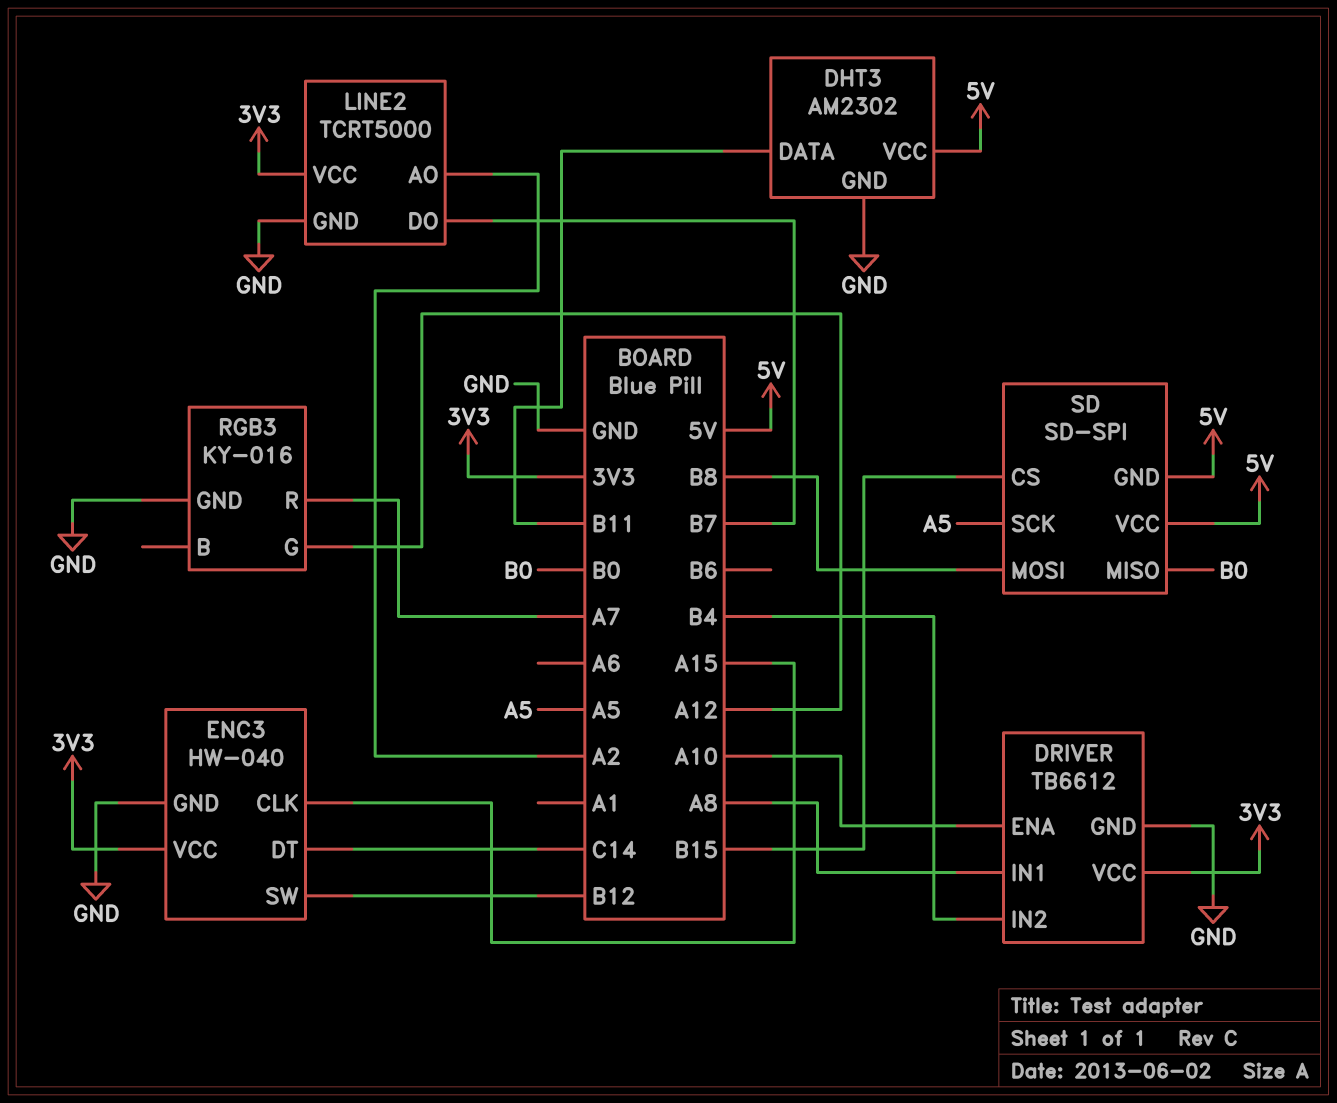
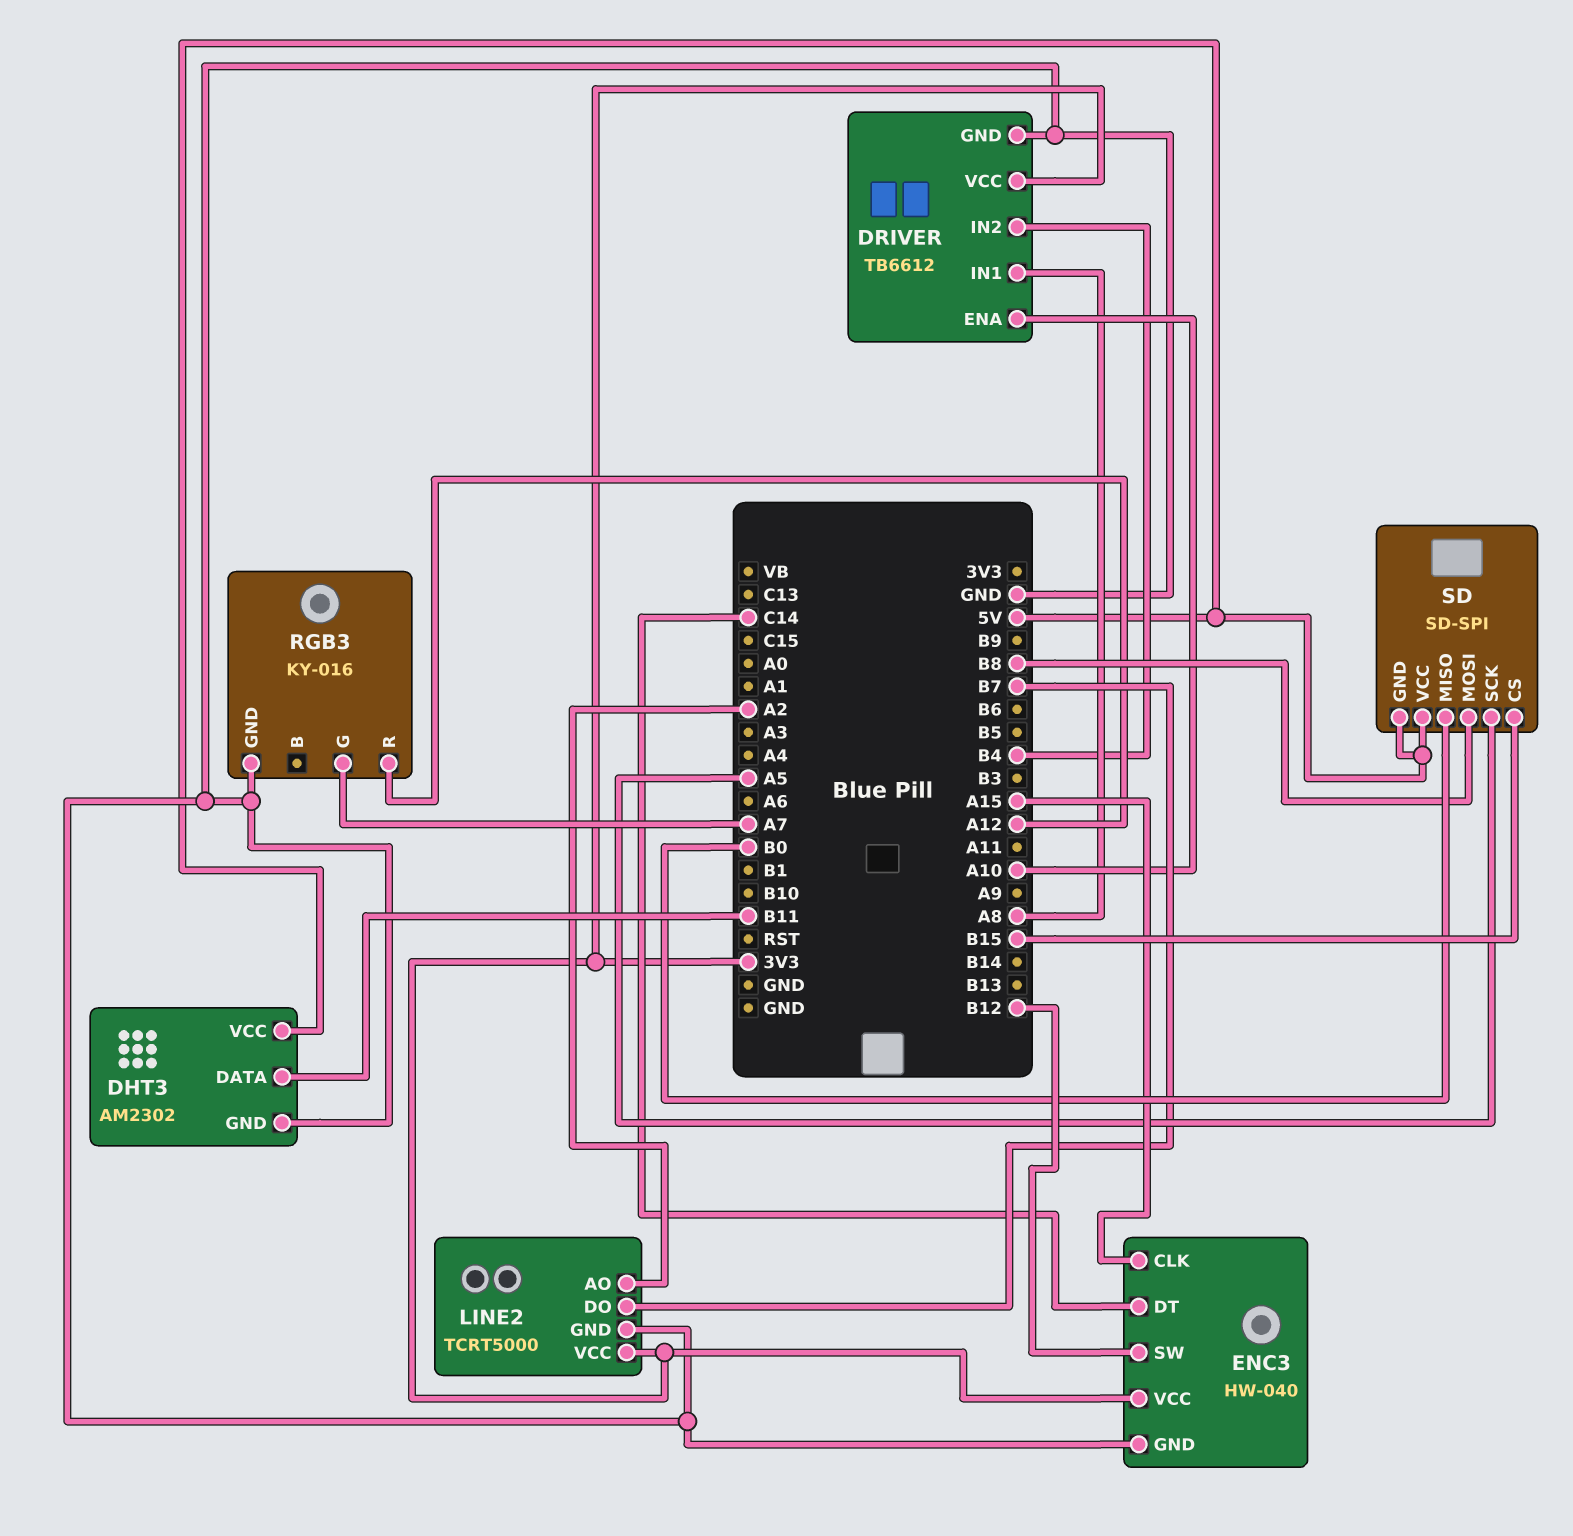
RGB3 pin G: A12 -> A7
RGB3 pin R: A7 -> A12

